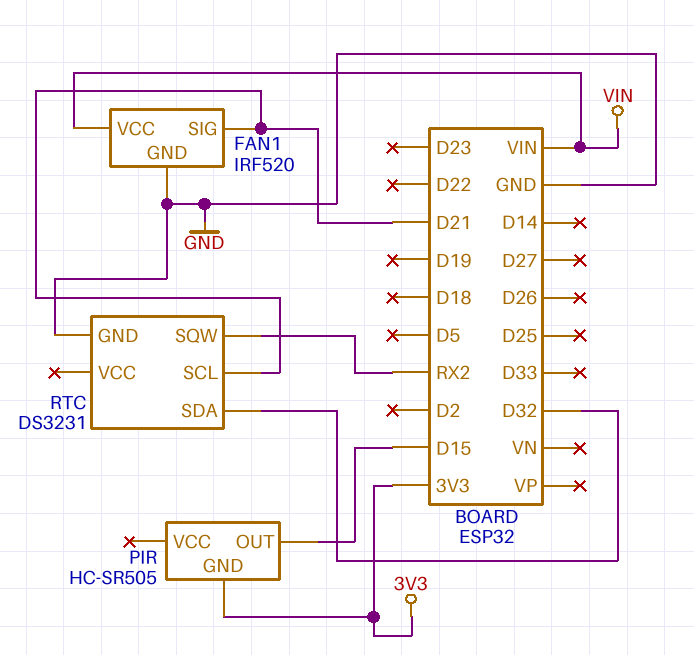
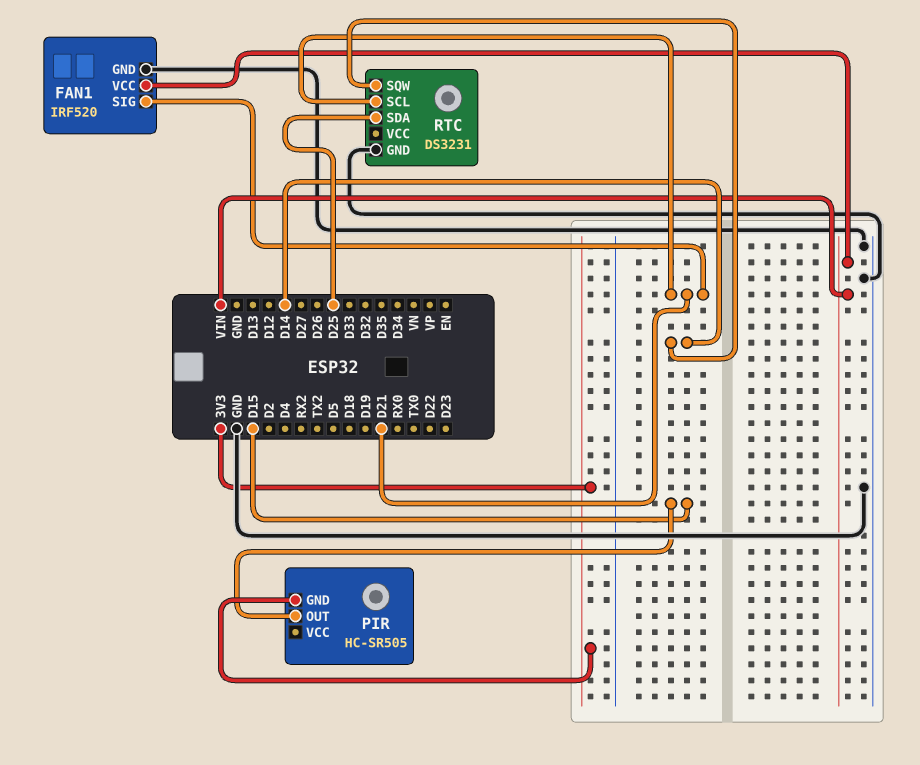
RTC pin SDA: D32 -> D25
RTC pin SQW: RX2 -> D14

